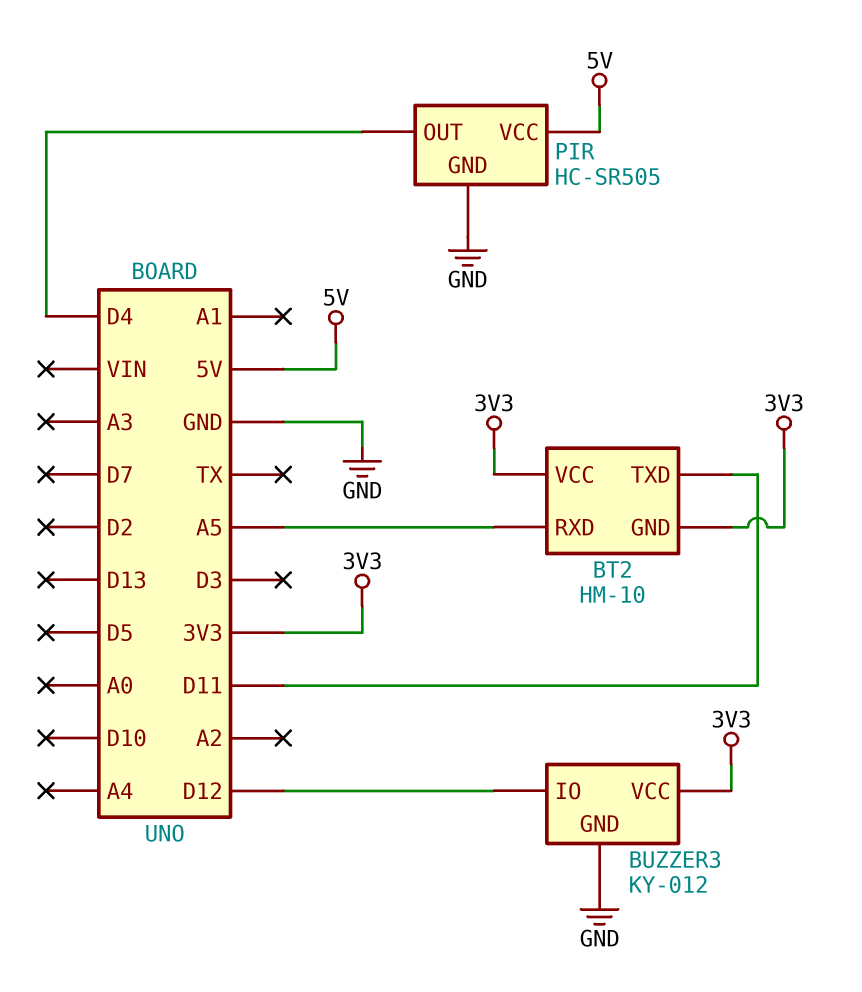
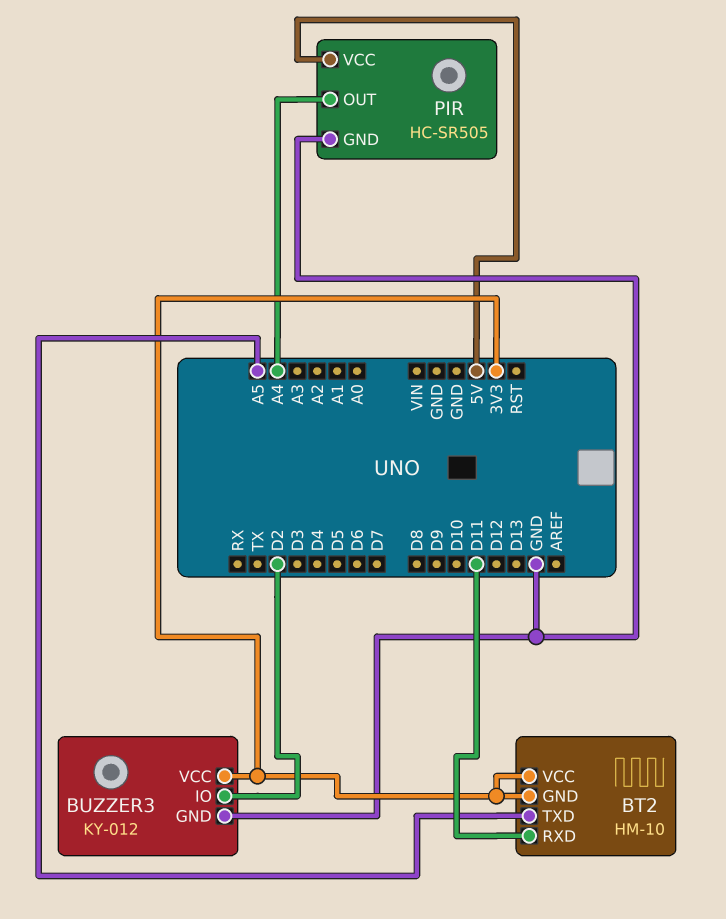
BT2 pin RXD: A5 -> D11
BT2 pin TXD: D11 -> A5
BUZZER3 pin IO: D12 -> D2
PIR pin OUT: D4 -> A4

